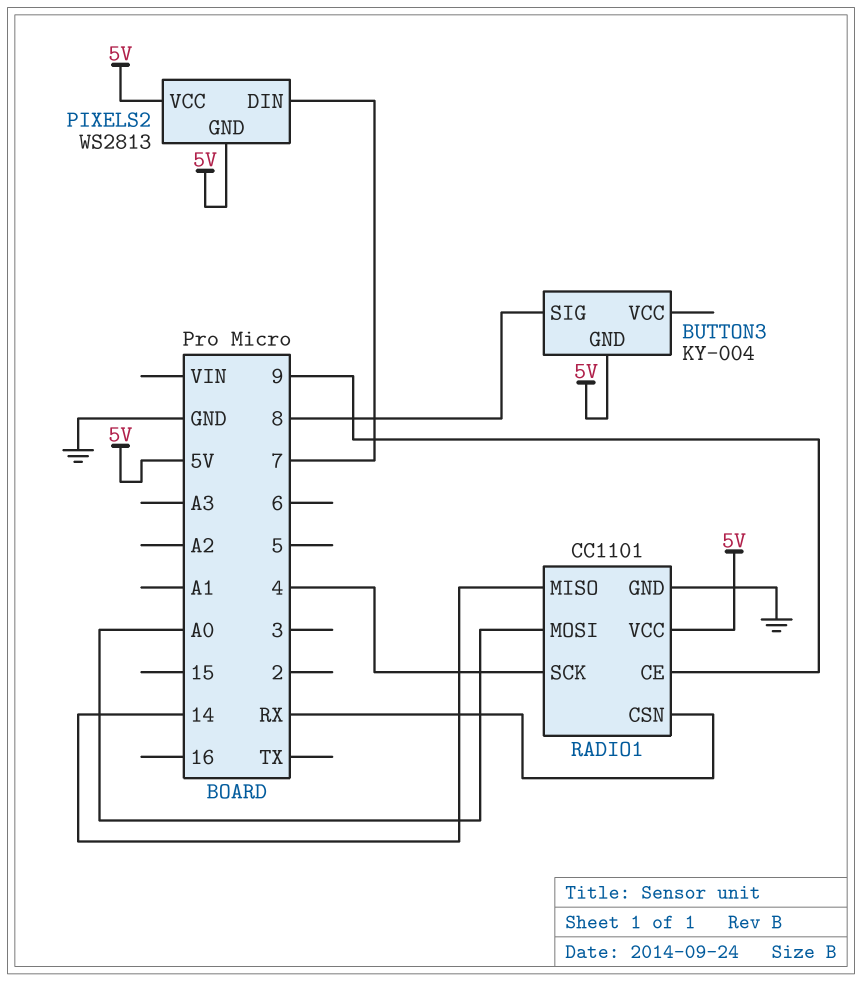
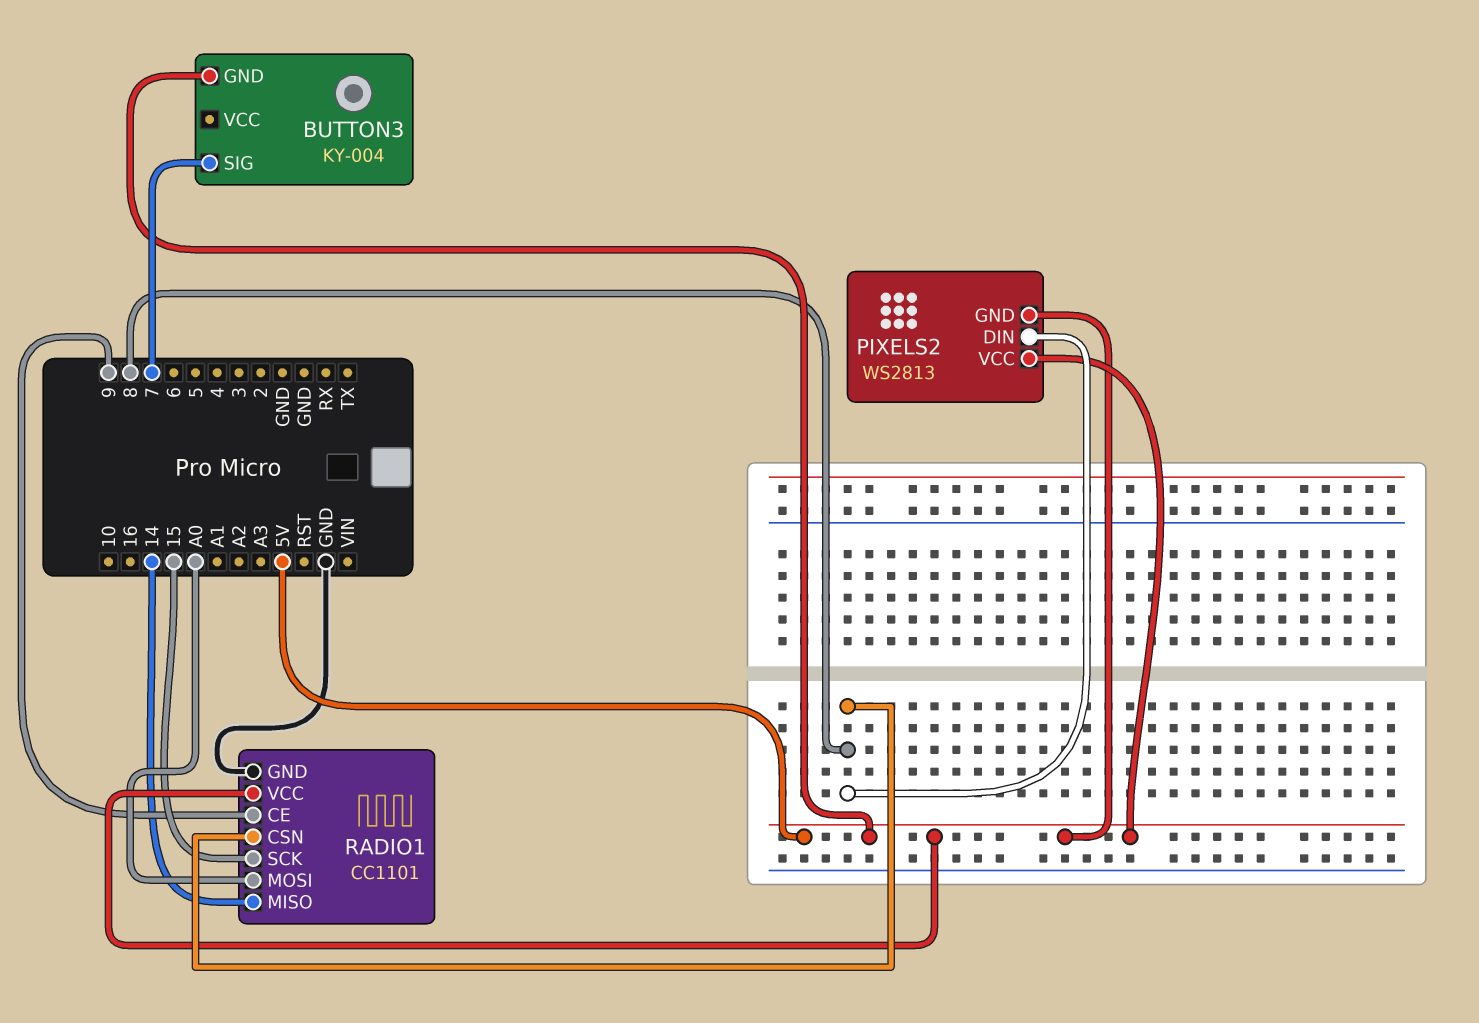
BUTTON3 pin SIG: 8 -> 7
PIXELS2 pin DIN: 7 -> 8
RADIO1 pin CSN: RX -> 8
RADIO1 pin SCK: 4 -> 15

